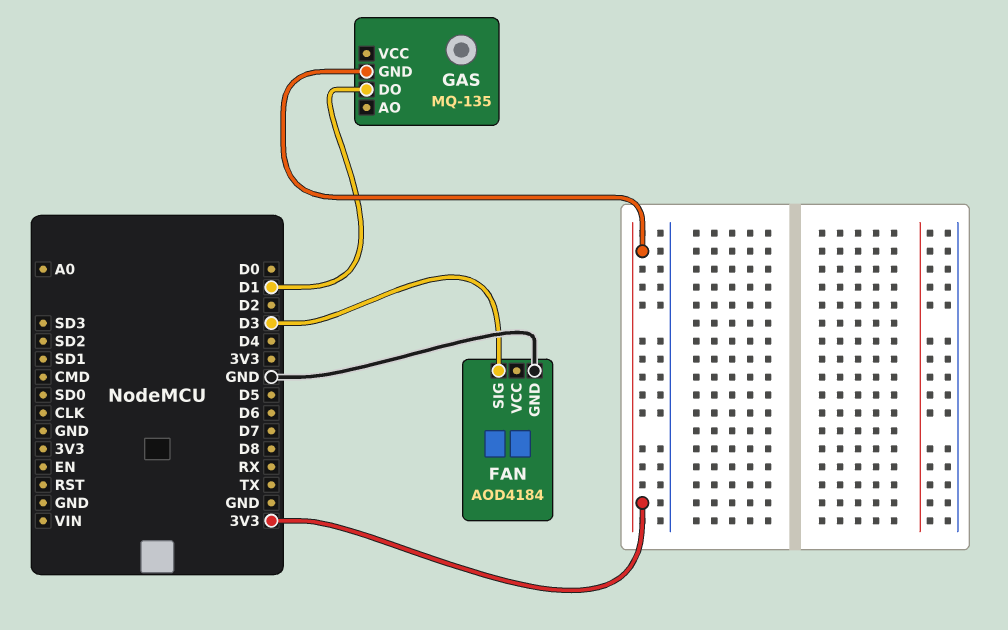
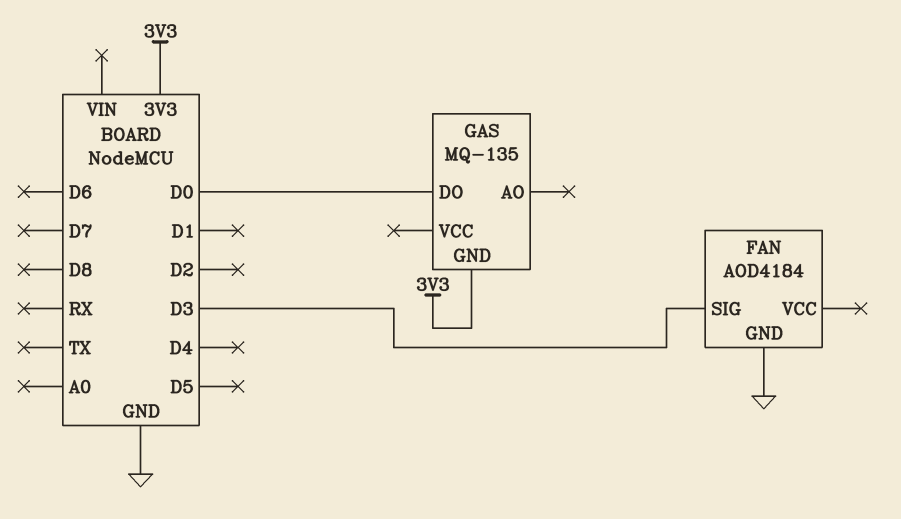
GAS pin DO: D1 -> D0

